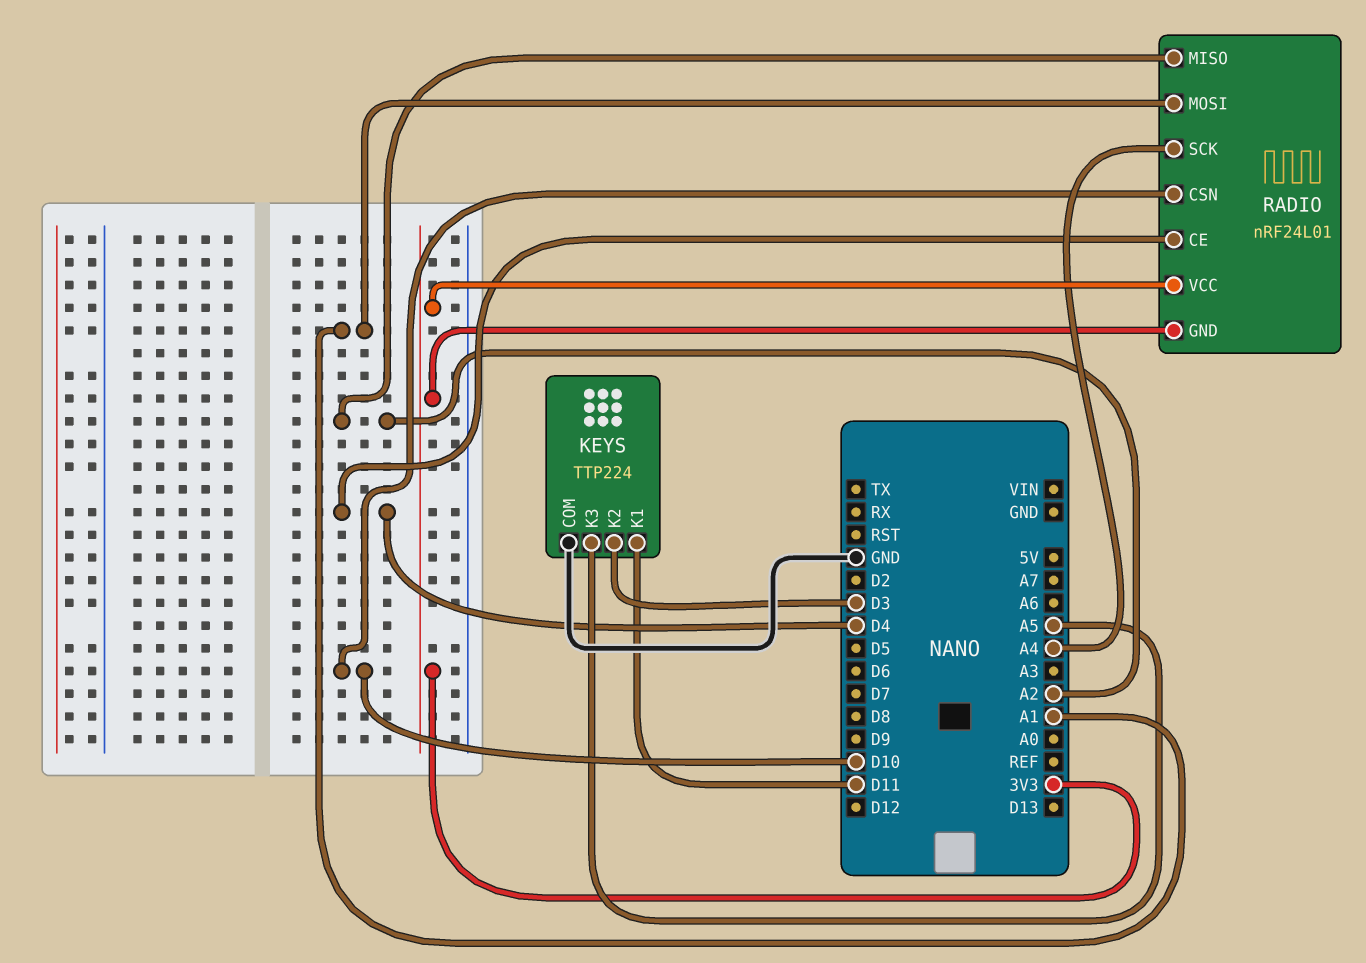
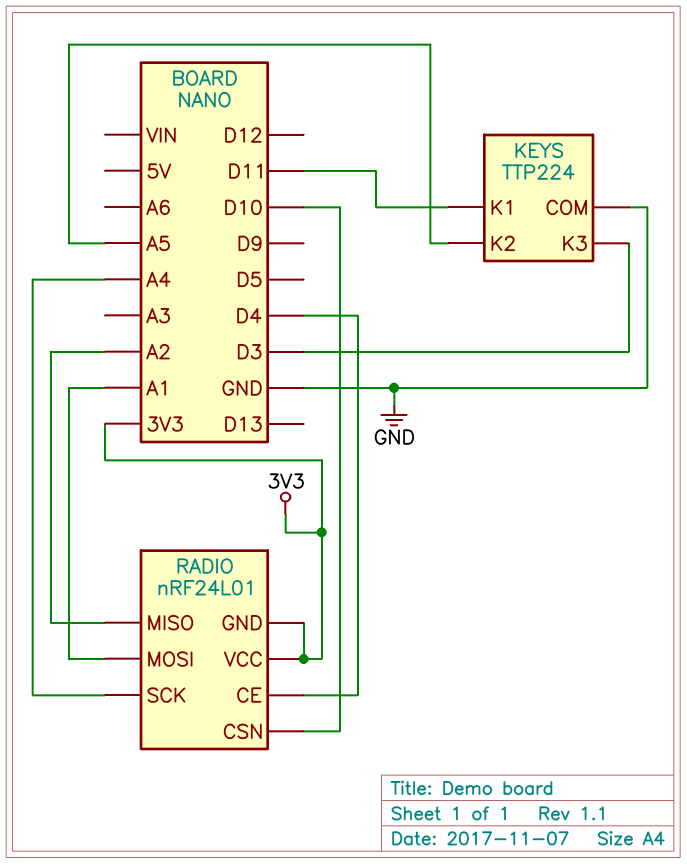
KEYS pin K2: D3 -> A5
KEYS pin K3: A5 -> D3

